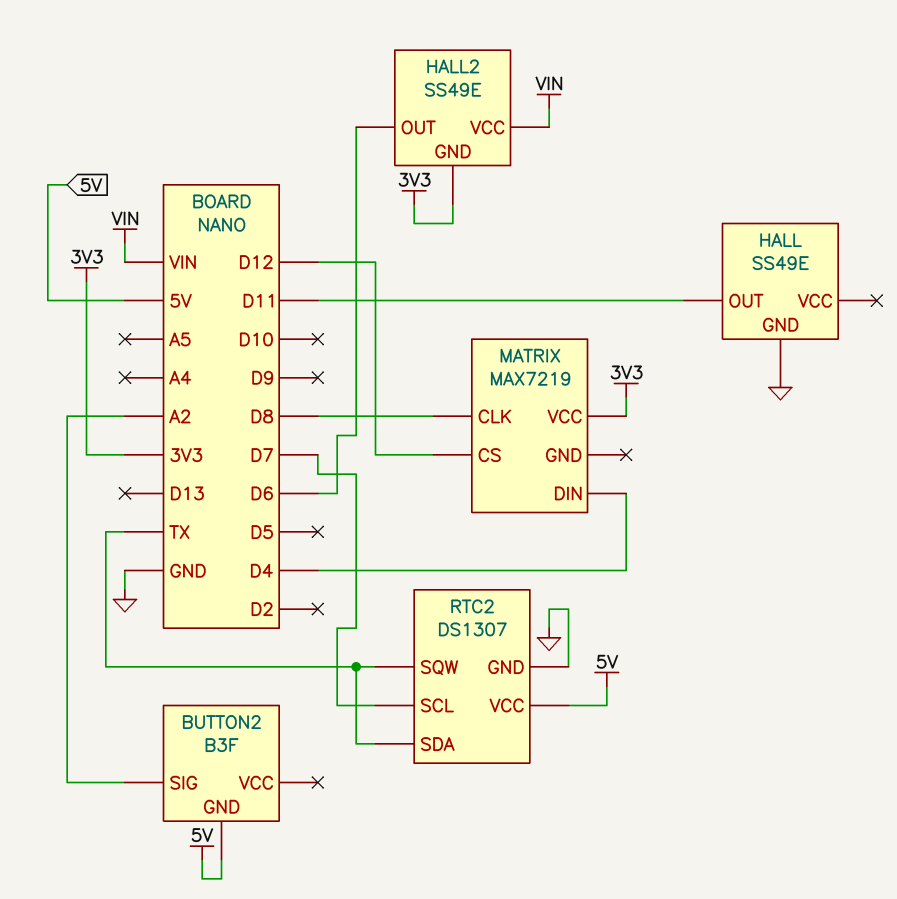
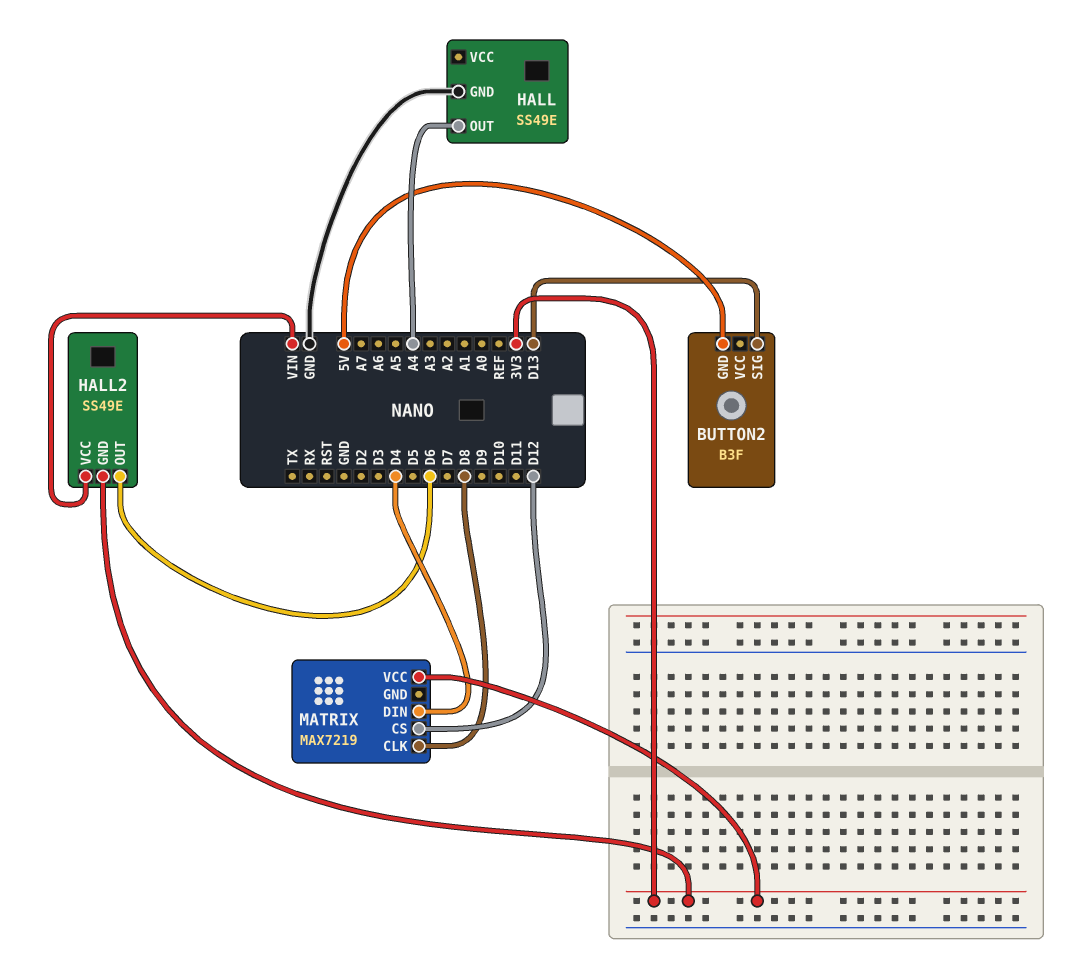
BUTTON2 pin SIG: A2 -> D13
HALL pin OUT: D11 -> A4
RTC2: DS1307 -> none
RTC2 pin GND: GND -> none
RTC2 pin SCL: D7 -> none
RTC2 pin SDA: TX -> none
RTC2 pin SQW: TX -> none
RTC2 pin VCC: 5V -> none

